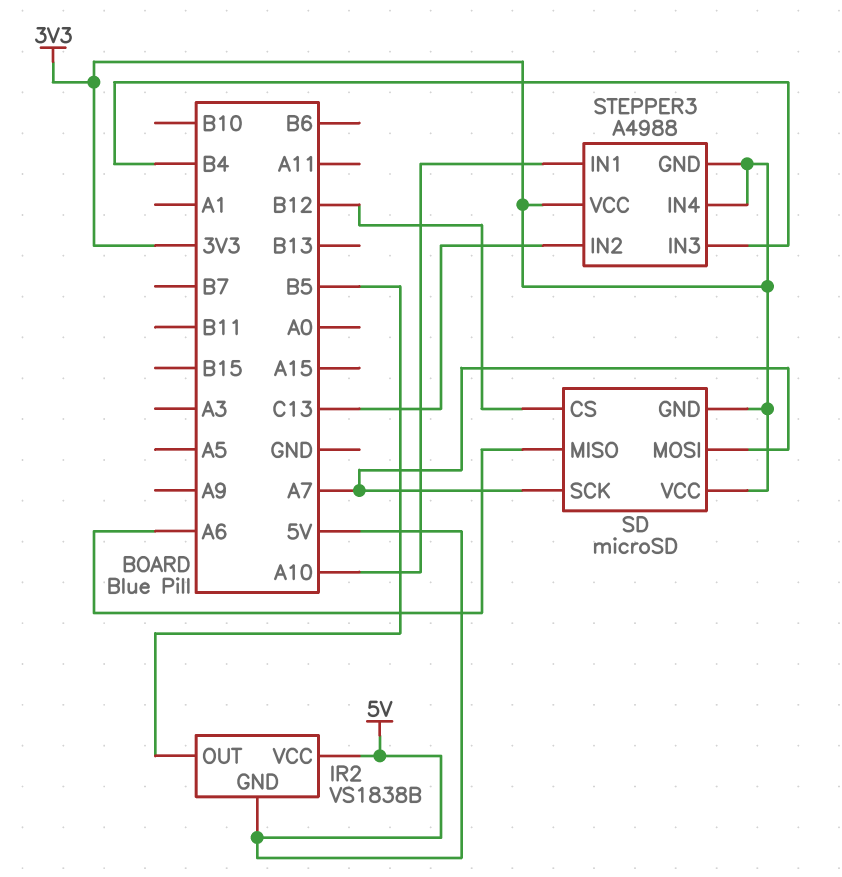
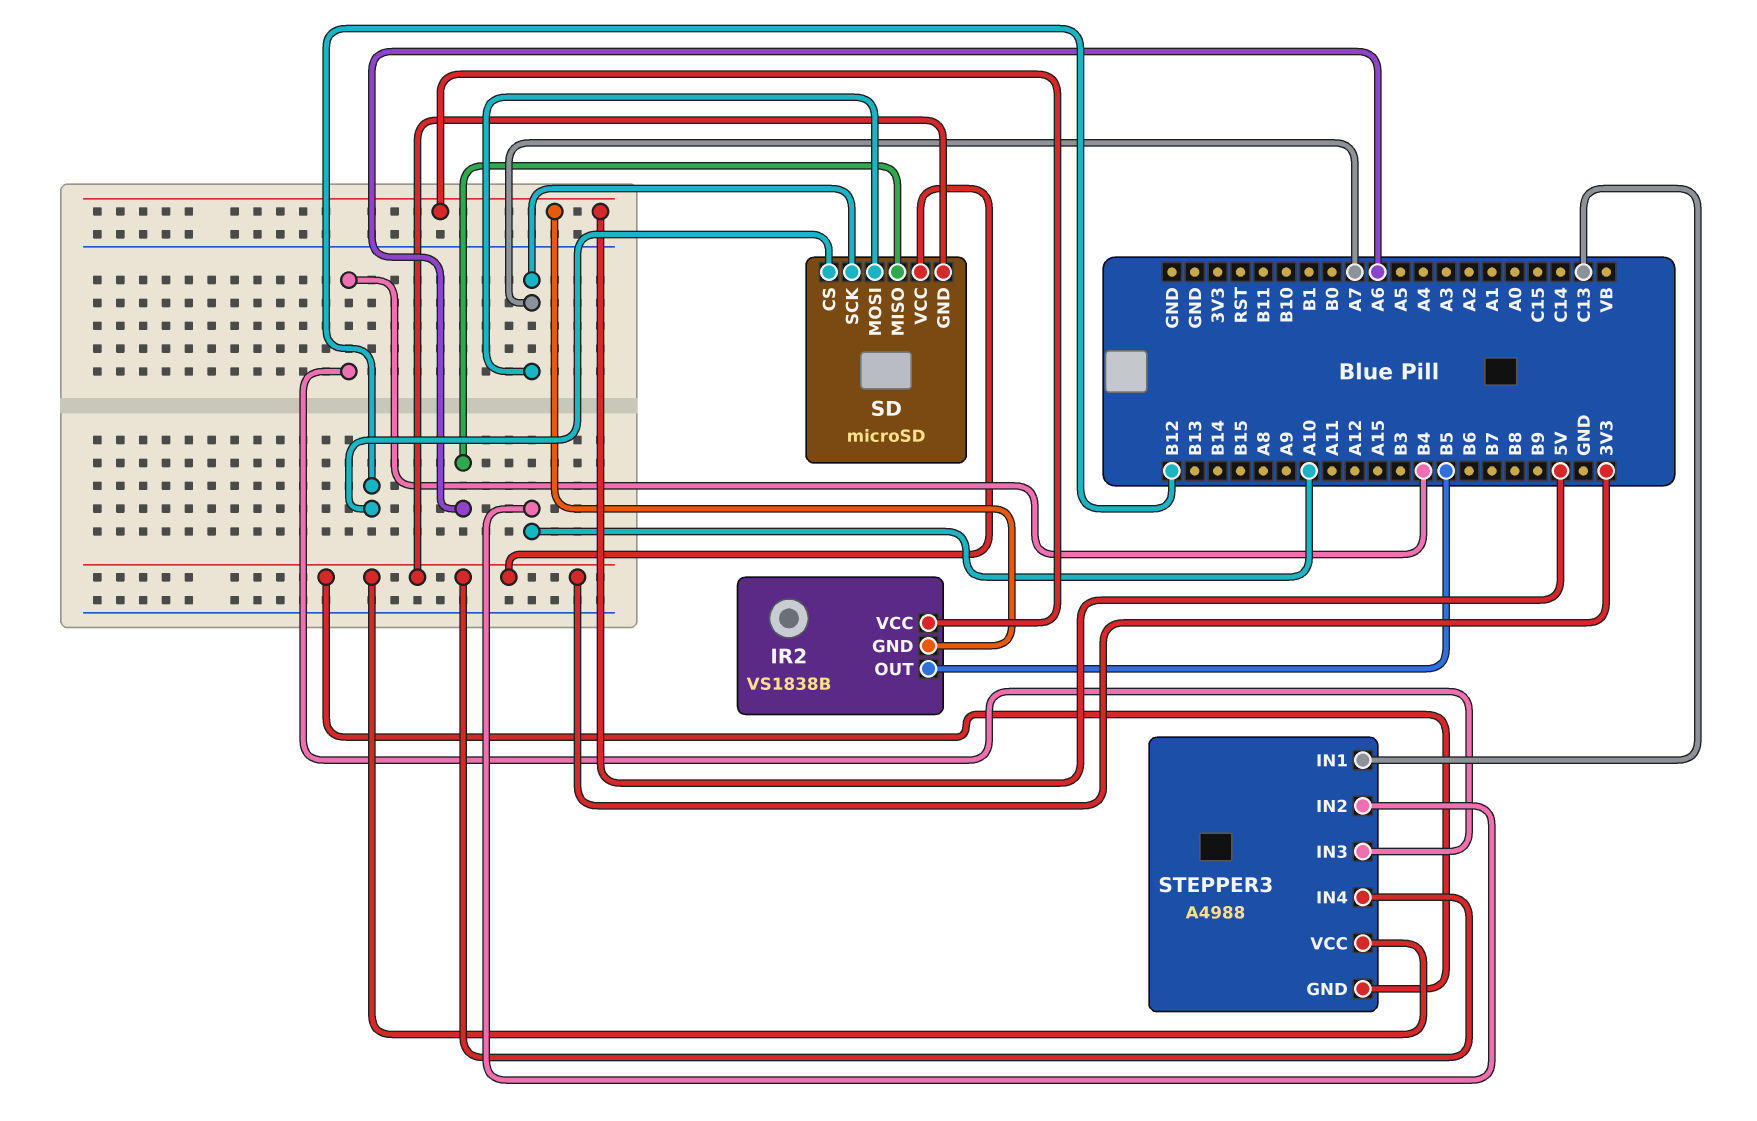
STEPPER3 pin IN1: A10 -> C13
STEPPER3 pin IN2: C13 -> A10

